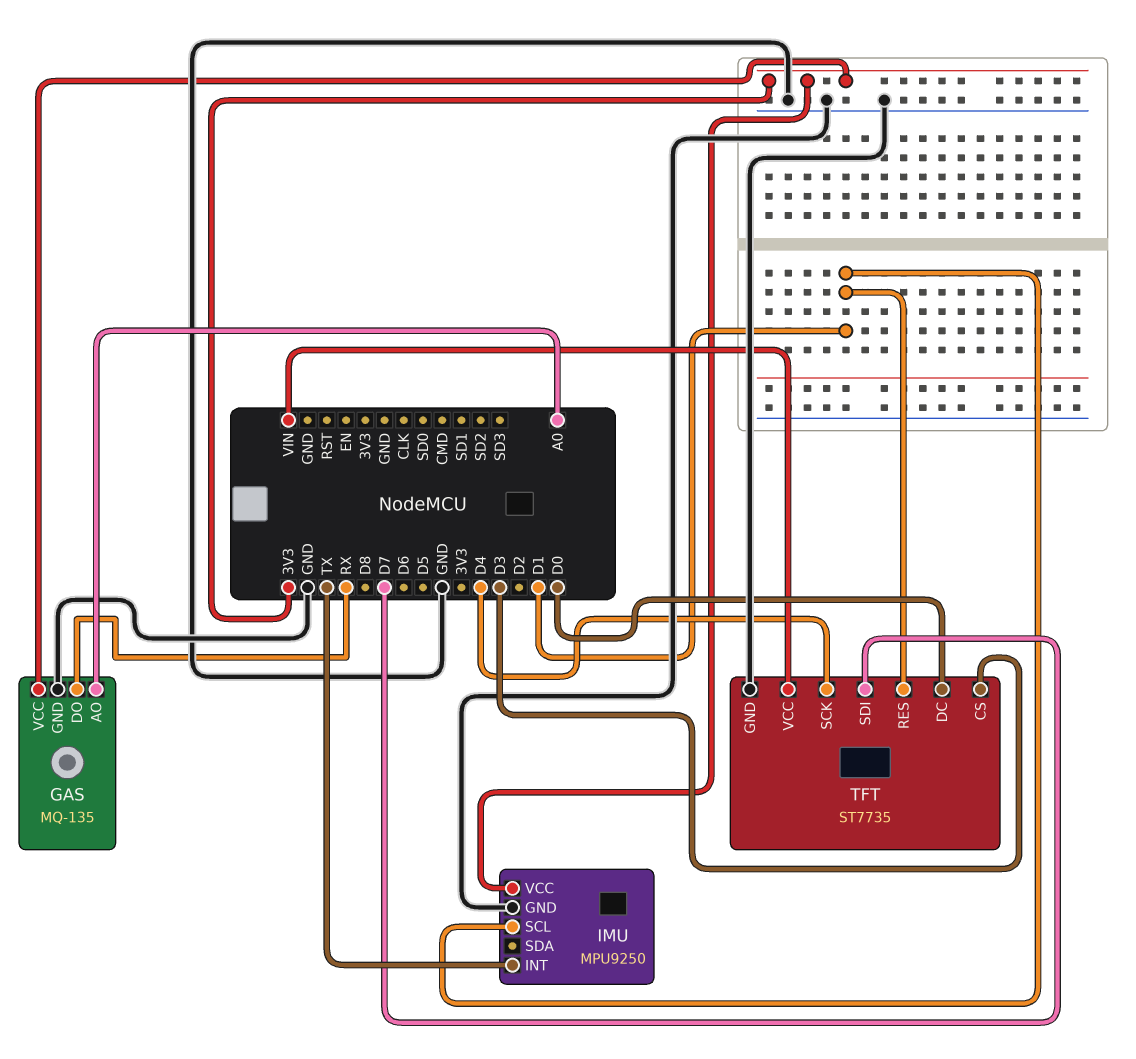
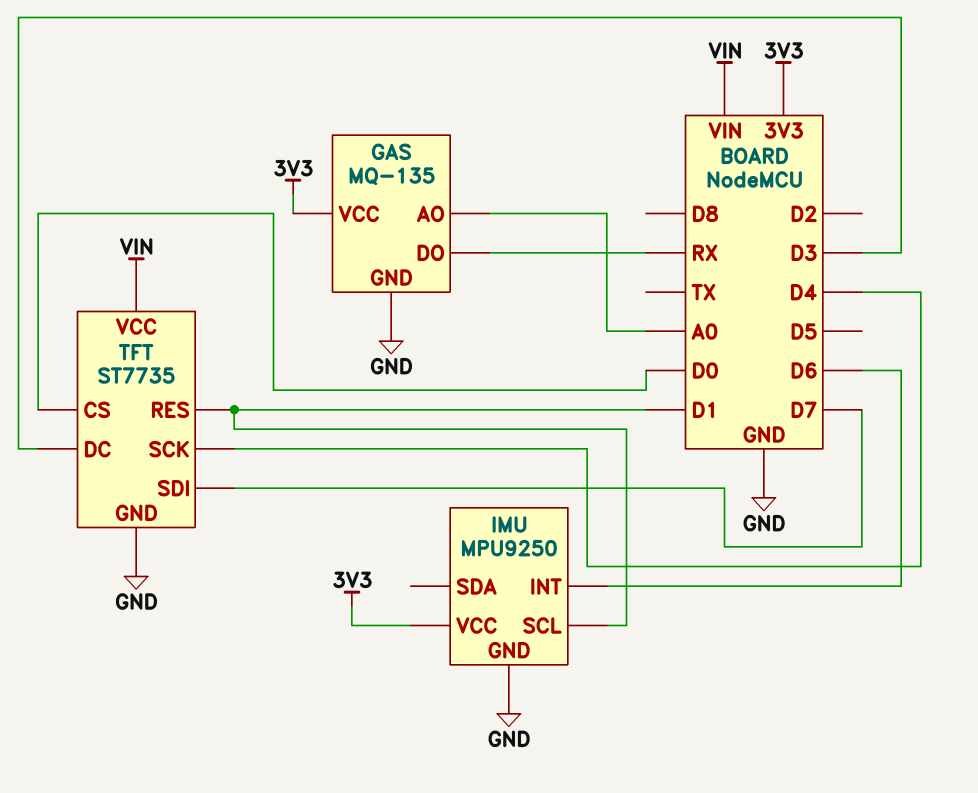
IMU pin INT: TX -> D6
TFT pin CS: D3 -> D0
TFT pin DC: D0 -> D3

